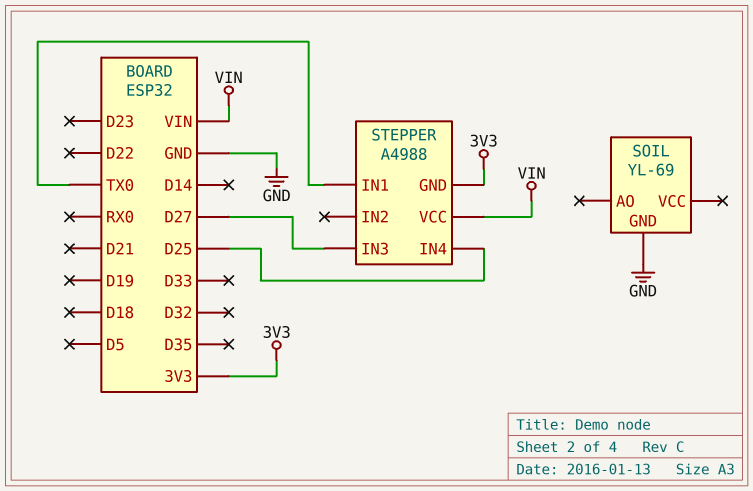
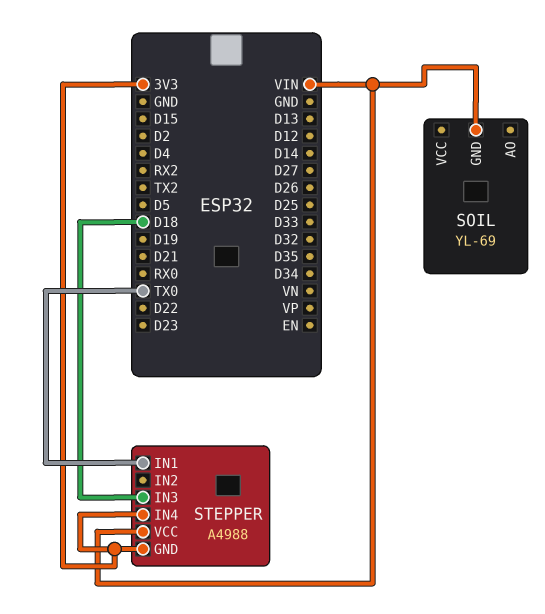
SOIL pin GND: GND -> VIN
STEPPER pin IN3: D27 -> D18
STEPPER pin IN4: D25 -> 3V3

